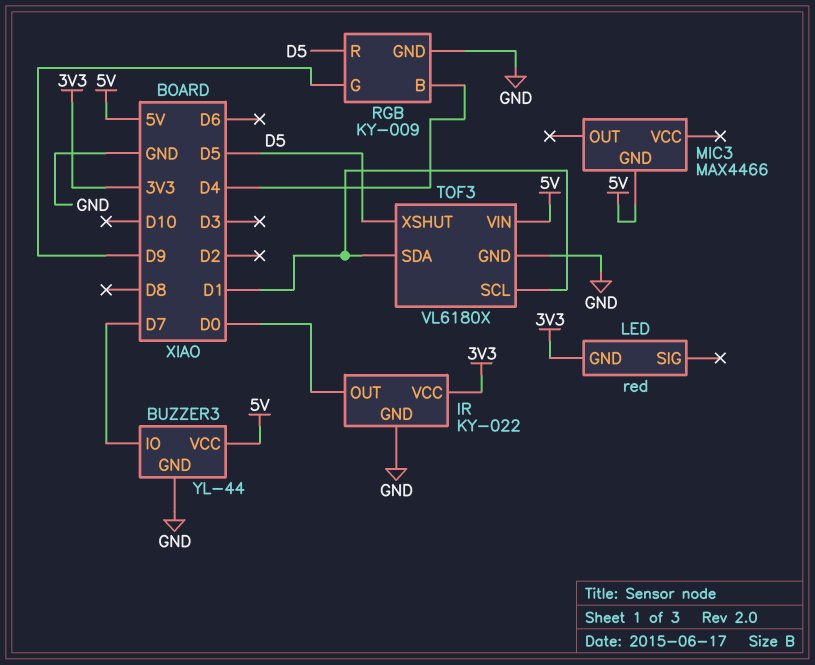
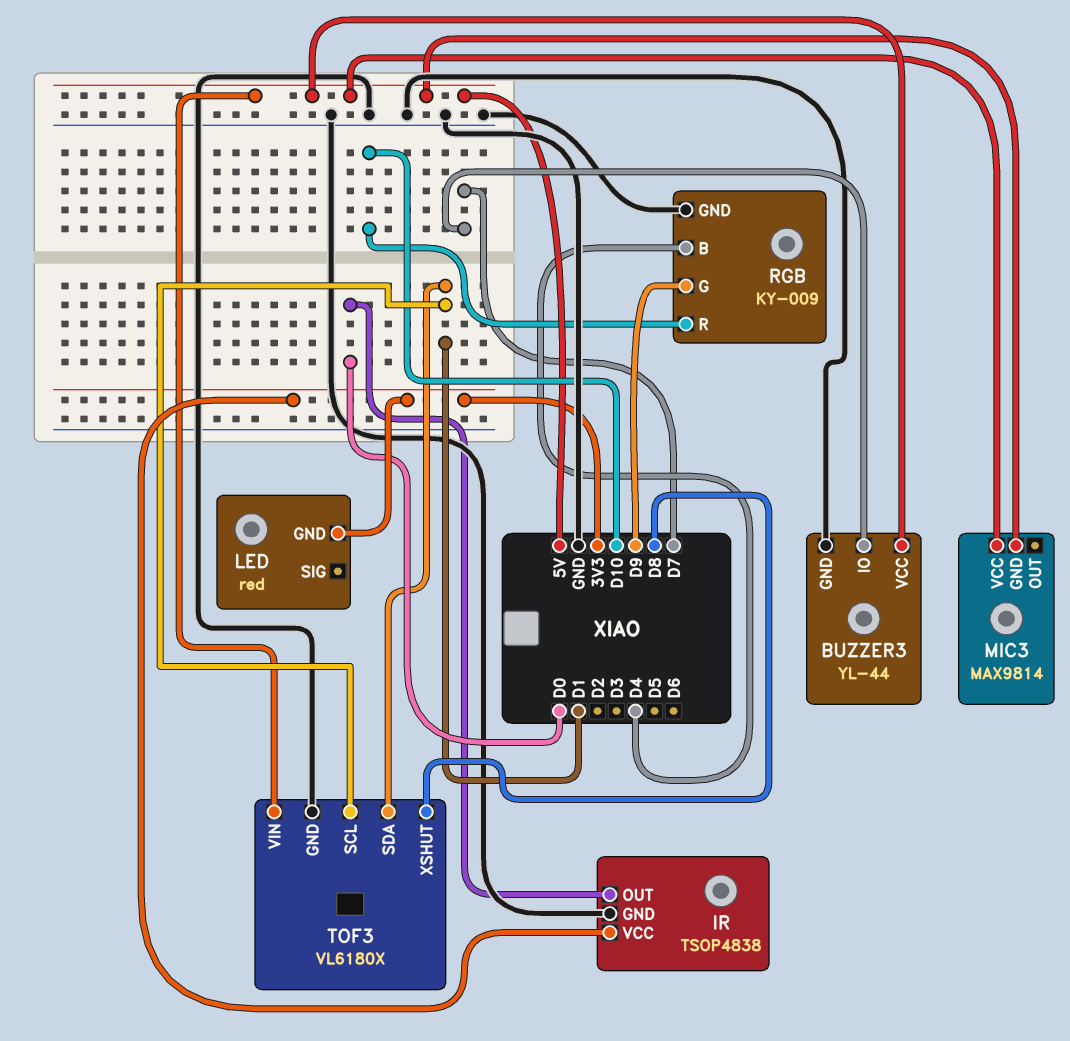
IR: KY-022 -> TSOP4838
MIC3: MAX4466 -> MAX9814
MIC3 pin VCC: none -> 5V
RGB pin R: D5 -> D10
TOF3 pin XSHUT: D5 -> D8

